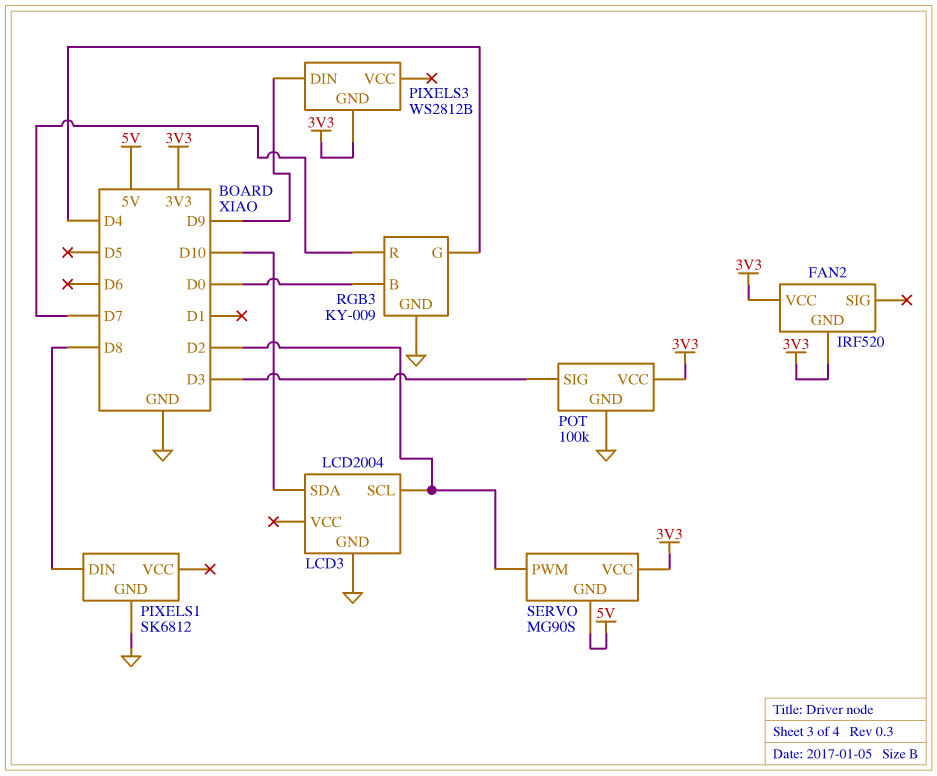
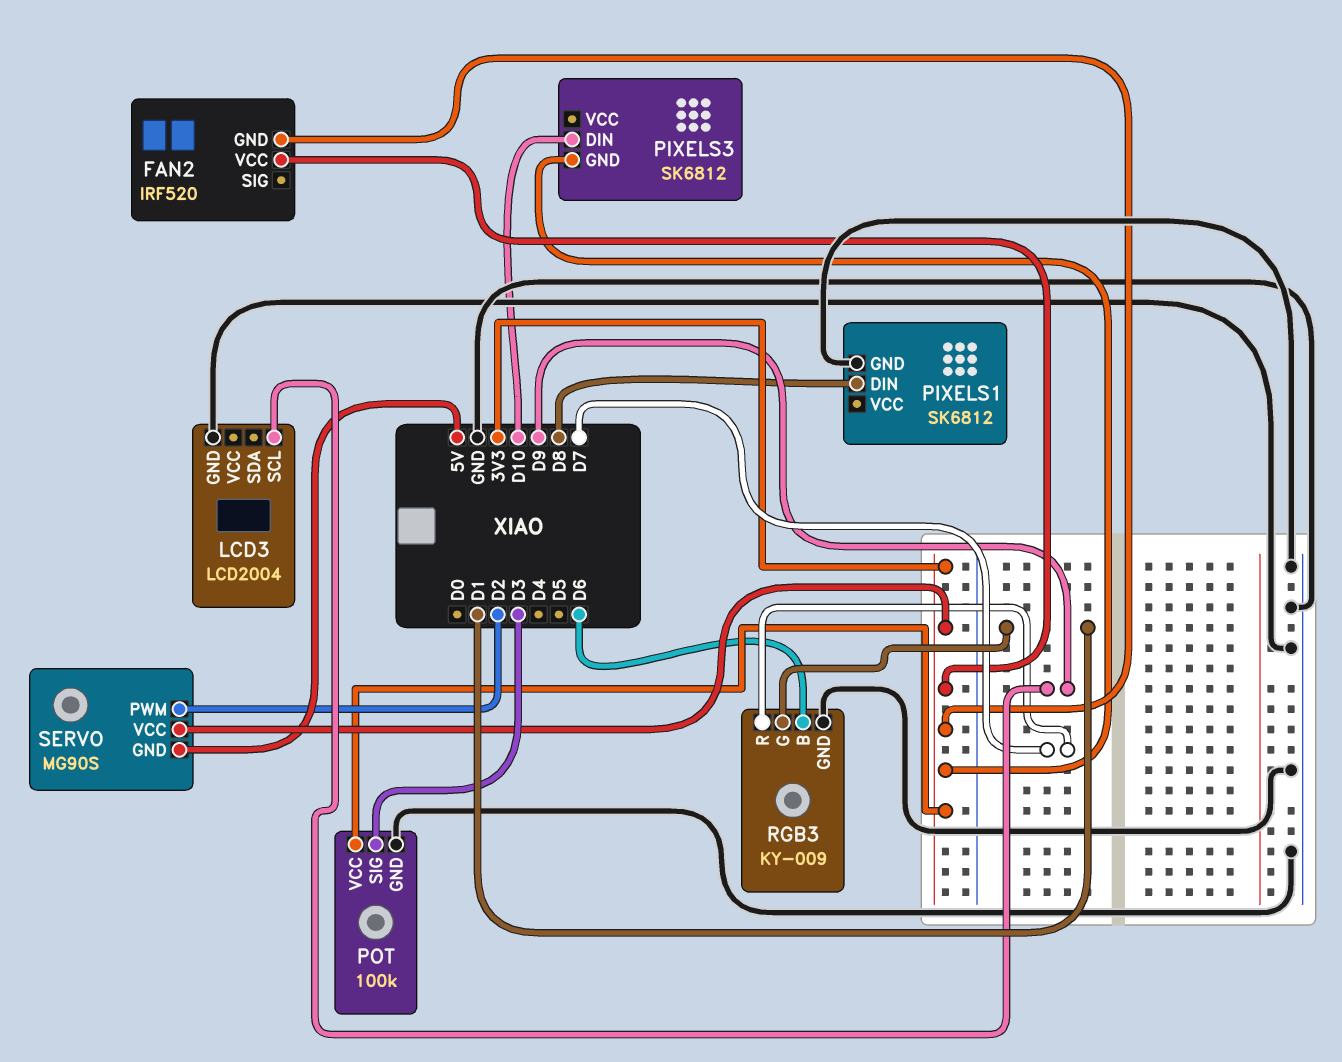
LCD3 pin SCL: D2 -> D9
LCD3 pin SDA: D10 -> none
PIXELS3: WS2812B -> SK6812
PIXELS3 pin DIN: D9 -> D10
RGB3 pin B: D0 -> D6
RGB3 pin G: D4 -> D1

